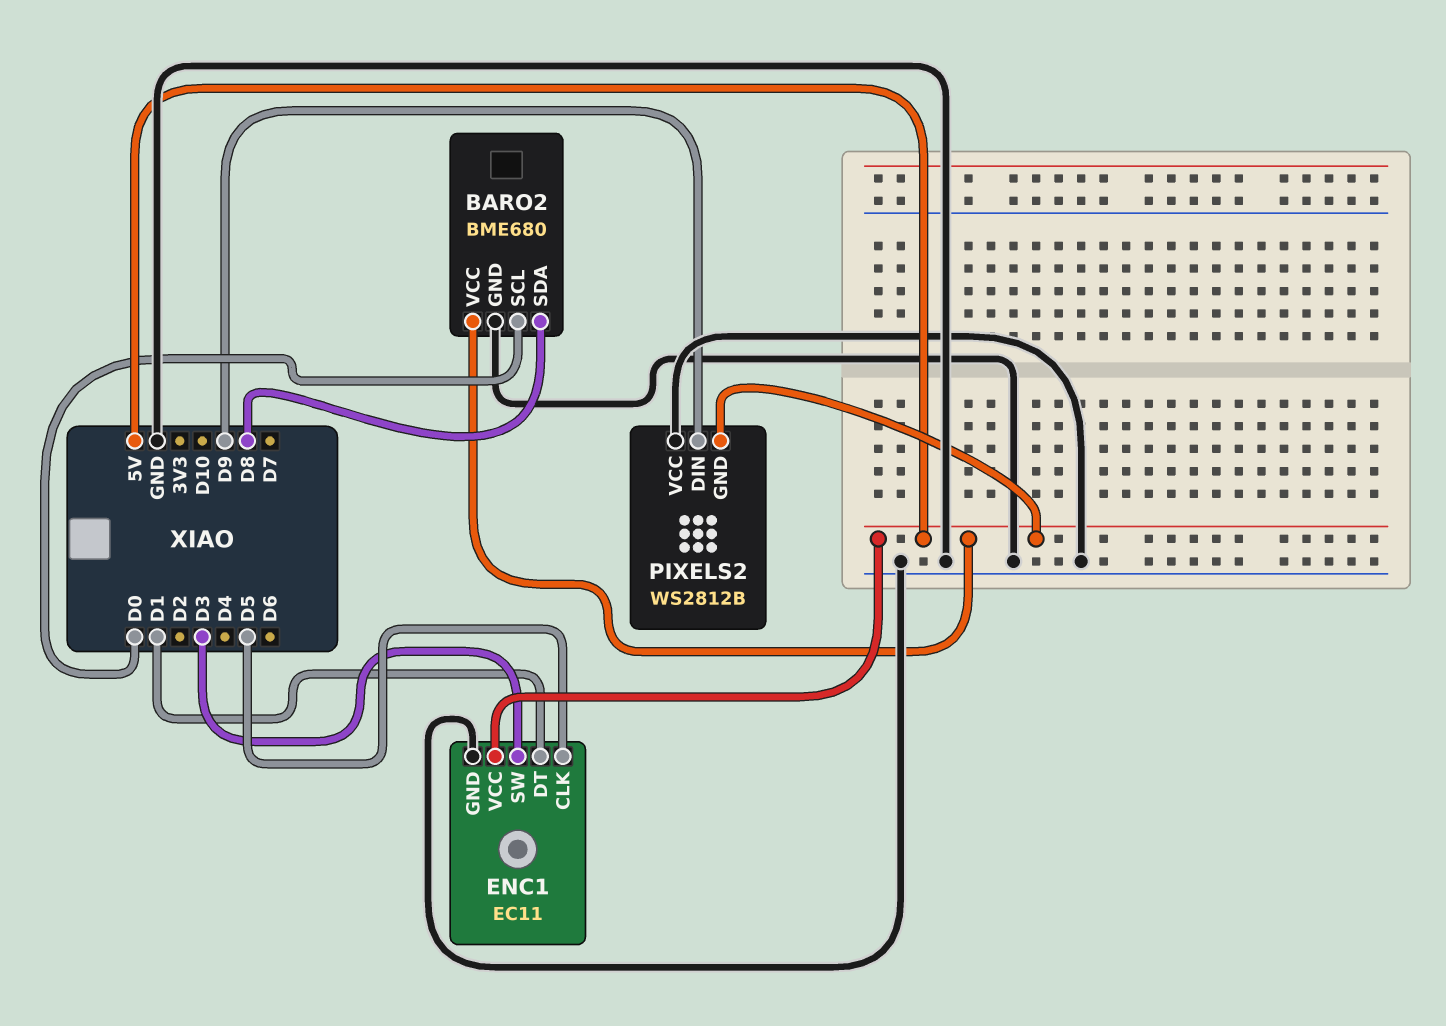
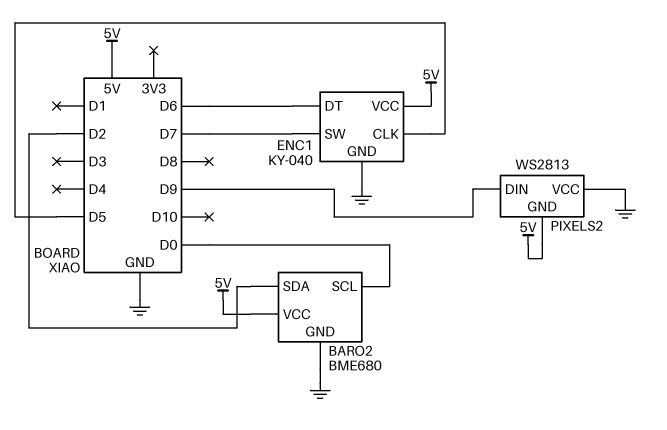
BARO2 pin SDA: D8 -> D2
ENC1: EC11 -> KY-040
ENC1 pin DT: D1 -> D6
ENC1 pin SW: D3 -> D7
PIXELS2: WS2812B -> WS2813

